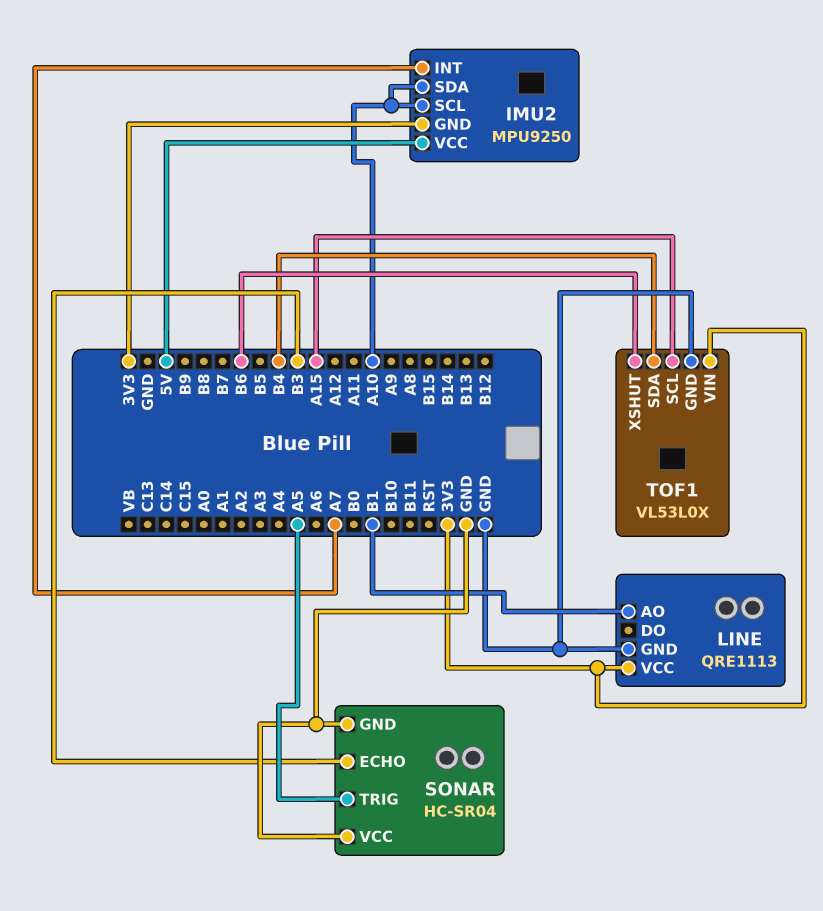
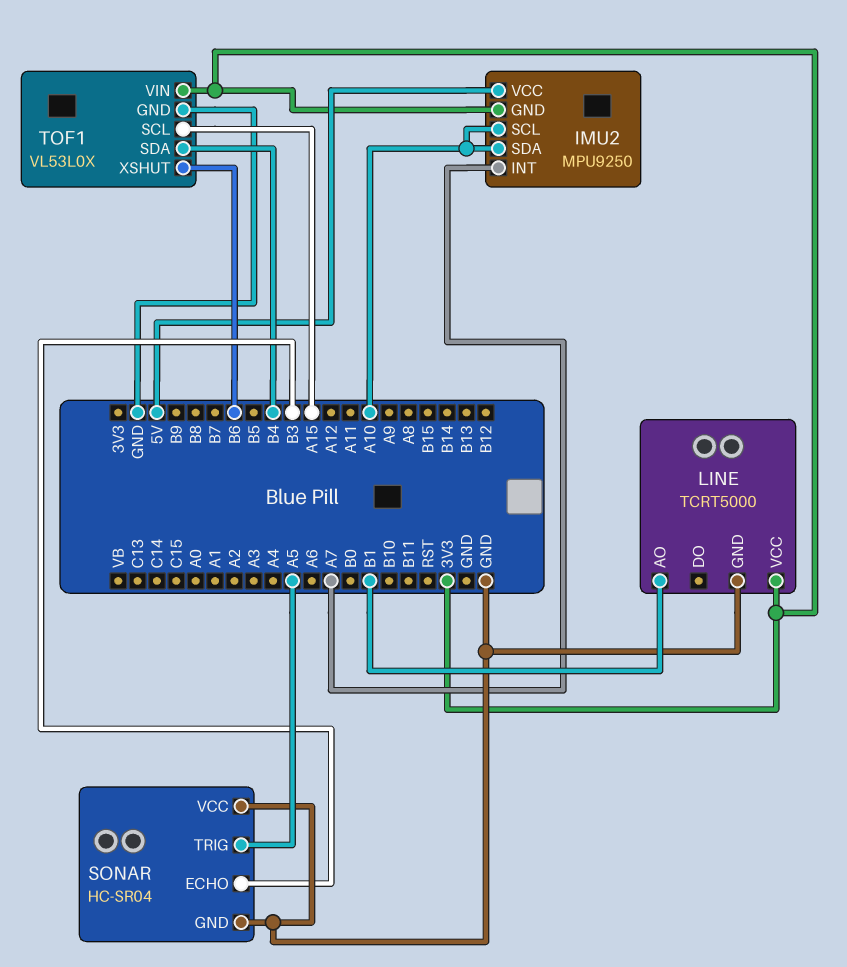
LINE: QRE1113 -> TCRT5000

